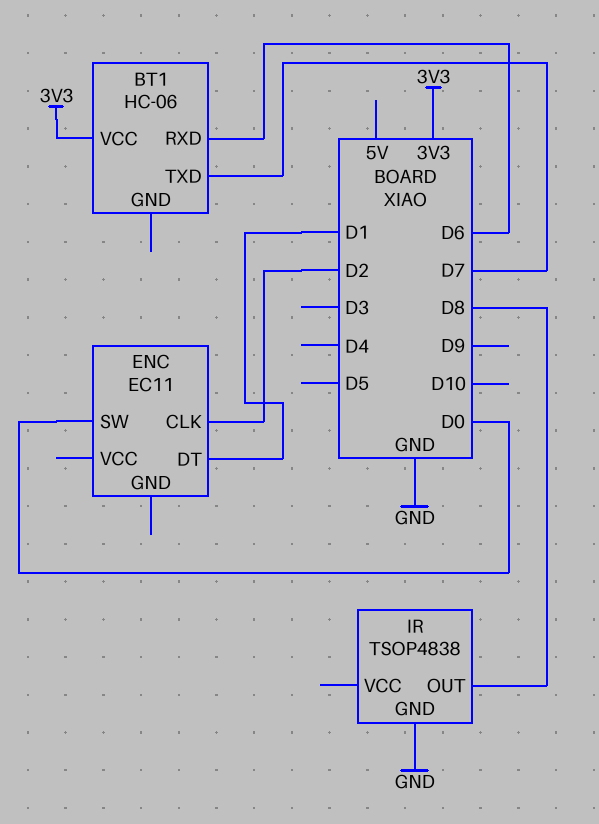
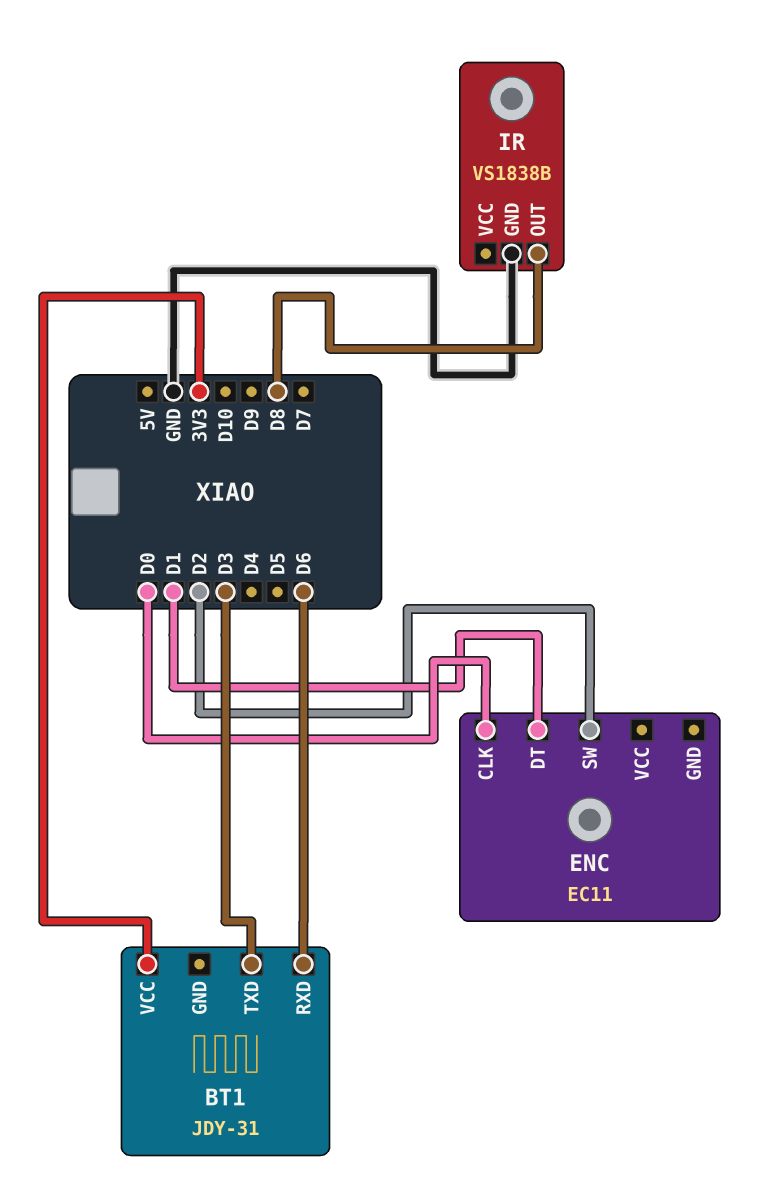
BT1: HC-06 -> JDY-31
BT1 pin TXD: D7 -> D3
ENC pin CLK: D2 -> D0
ENC pin SW: D0 -> D2
IR: TSOP4838 -> VS1838B

